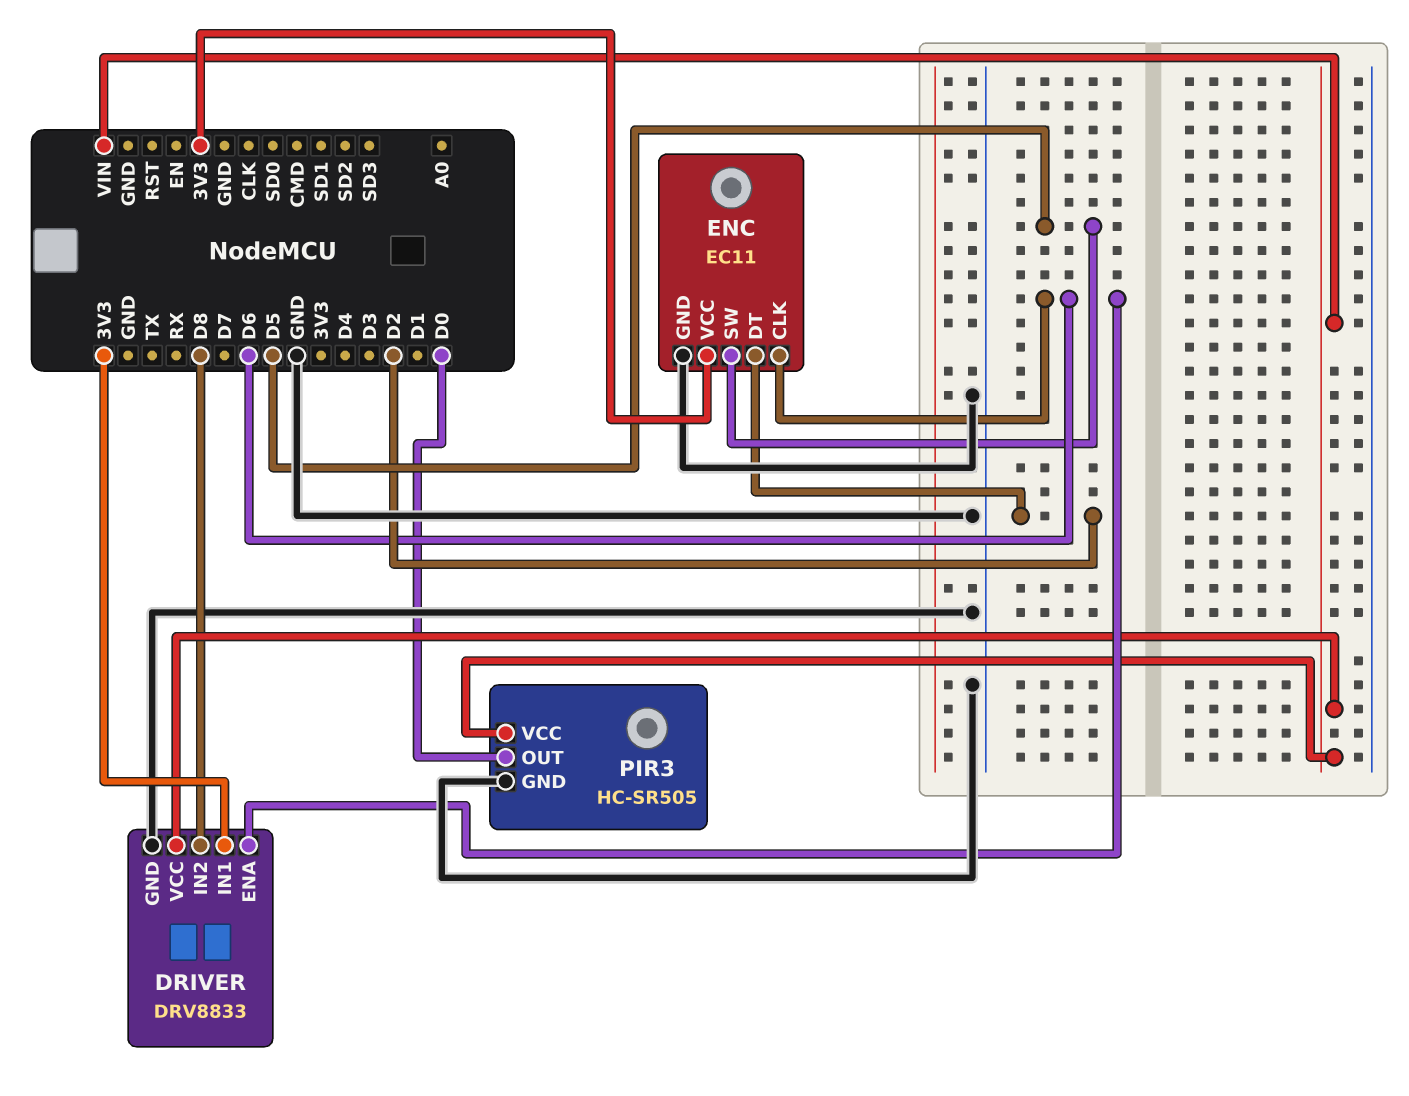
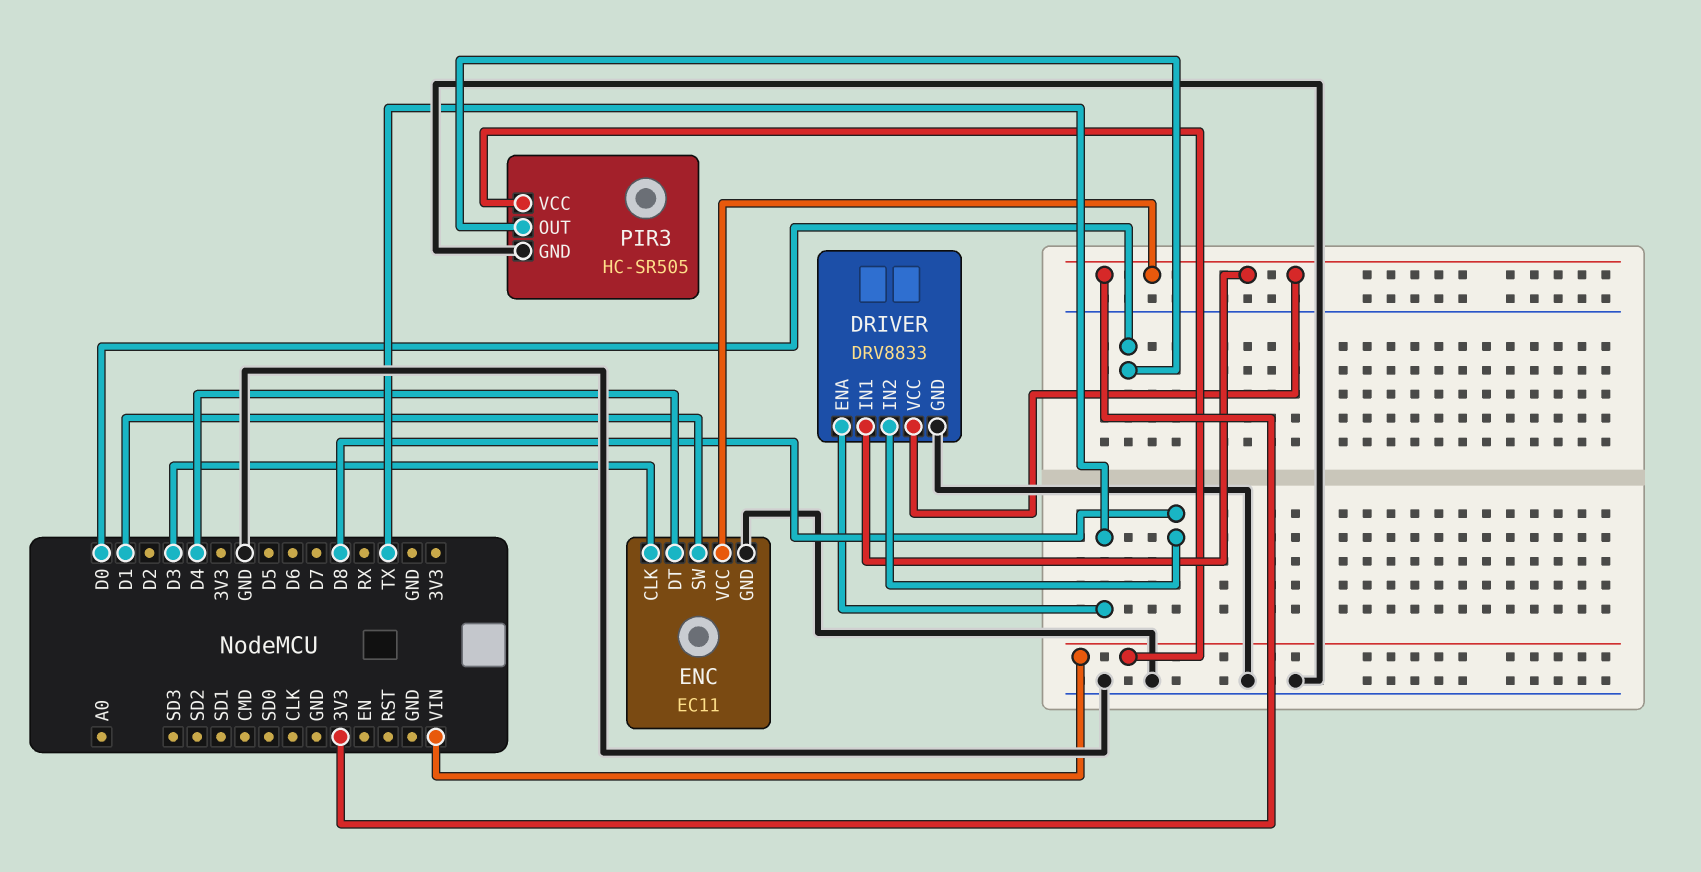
DRIVER pin ENA: D6 -> TX
DRIVER pin VCC: VIN -> 3V3
ENC pin CLK: D6 -> D3
ENC pin DT: D2 -> D4
ENC pin SW: D5 -> D1

